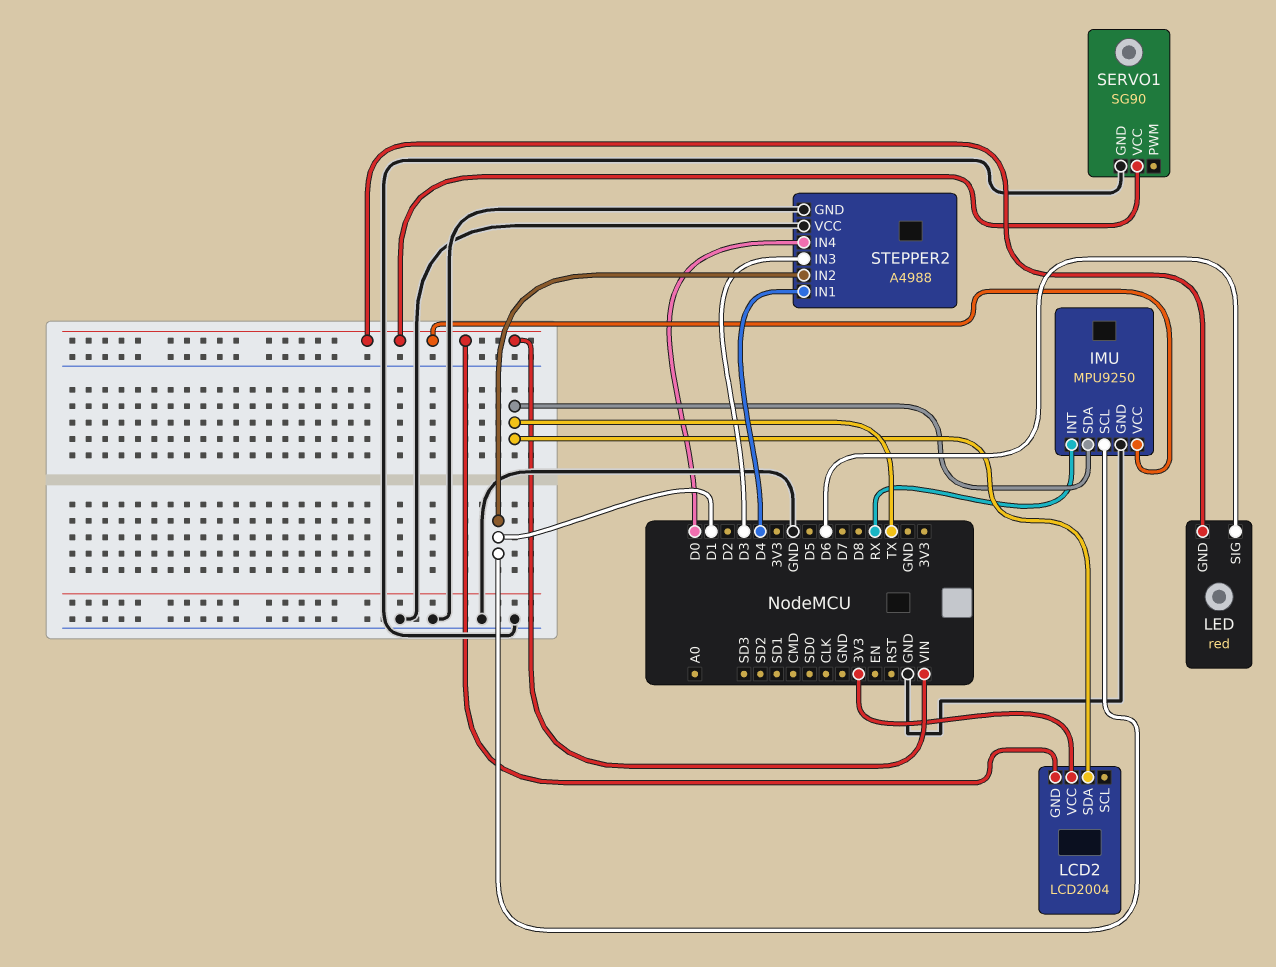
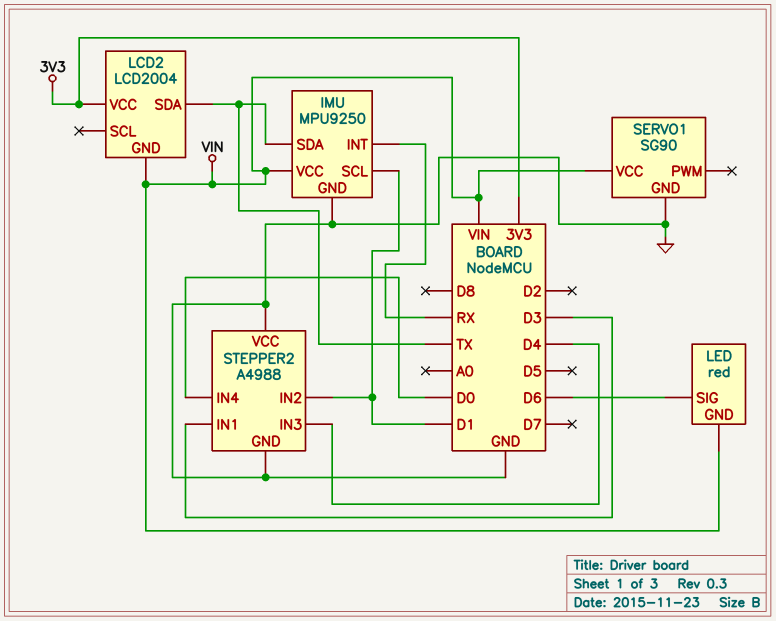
STEPPER2 pin IN1: D4 -> D3
STEPPER2 pin IN3: D3 -> D4

